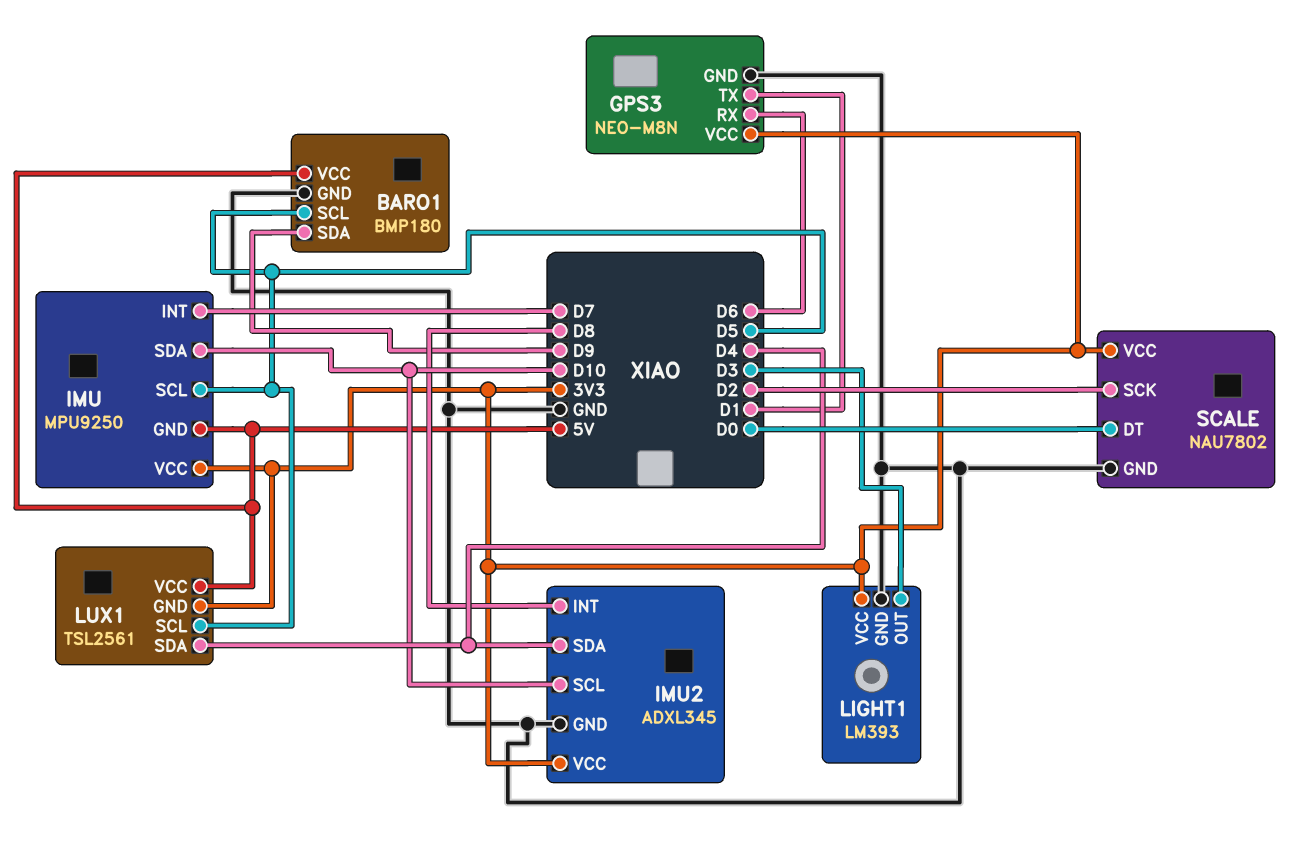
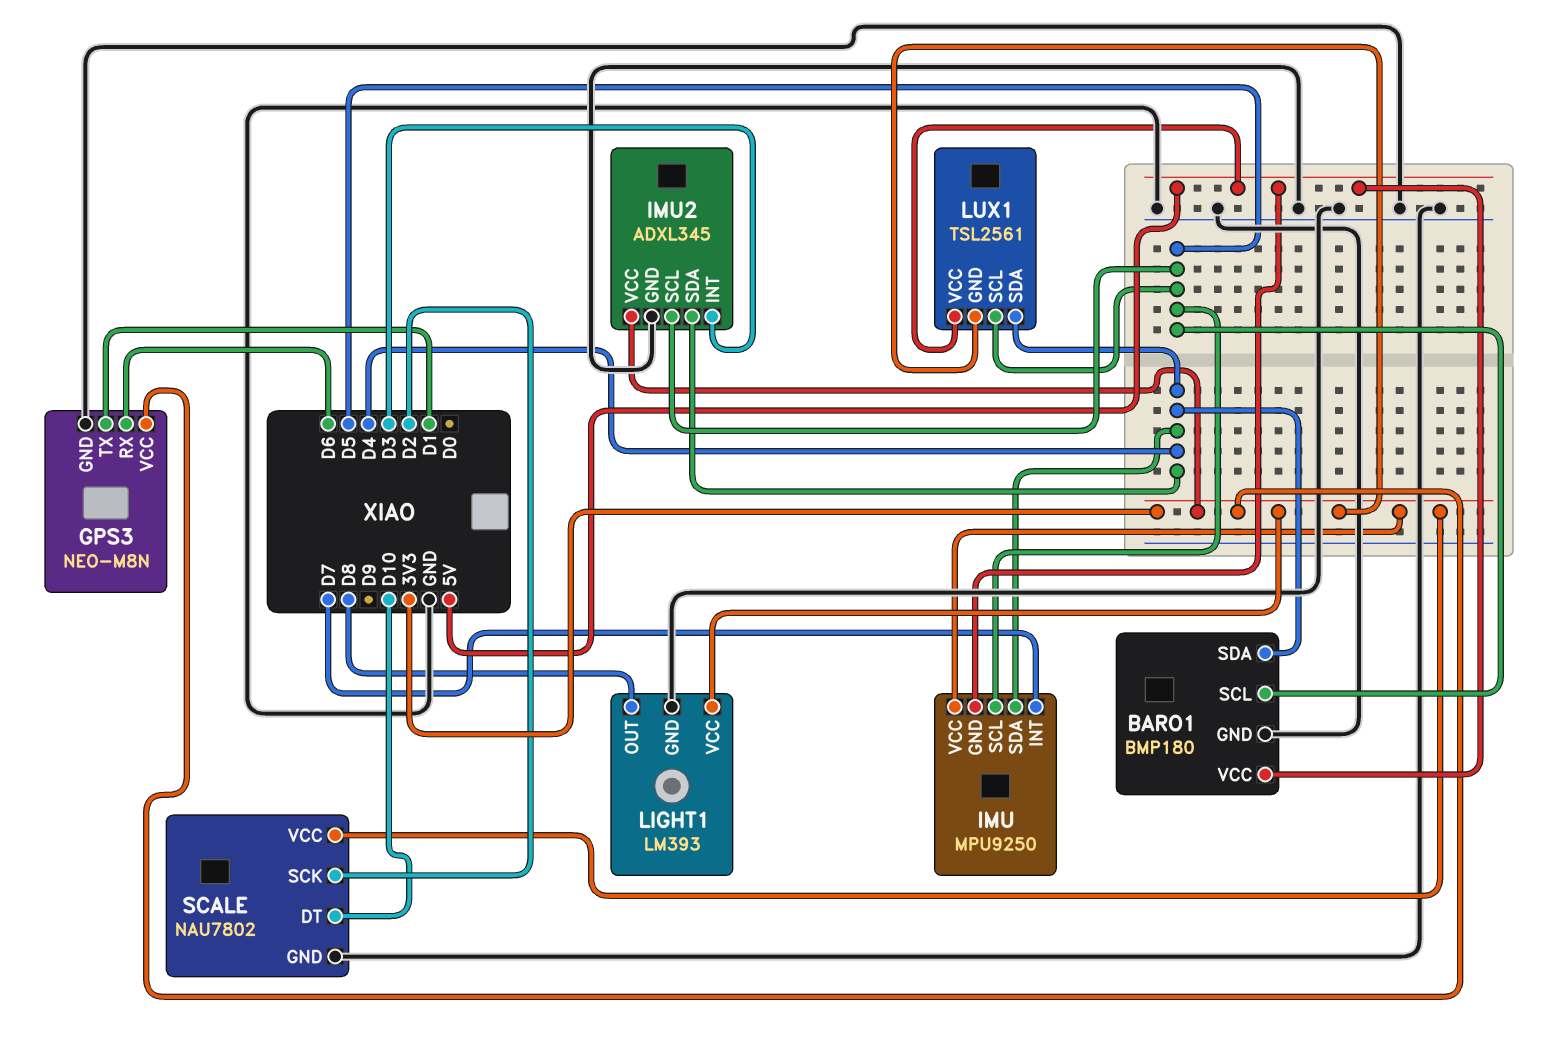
BARO1 pin SDA: D9 -> D4
IMU pin SDA: D10 -> D4
IMU2 pin INT: D8 -> D3
IMU2 pin SCL: D10 -> D5
LIGHT1 pin OUT: D3 -> D8
SCALE pin DT: D0 -> D10

